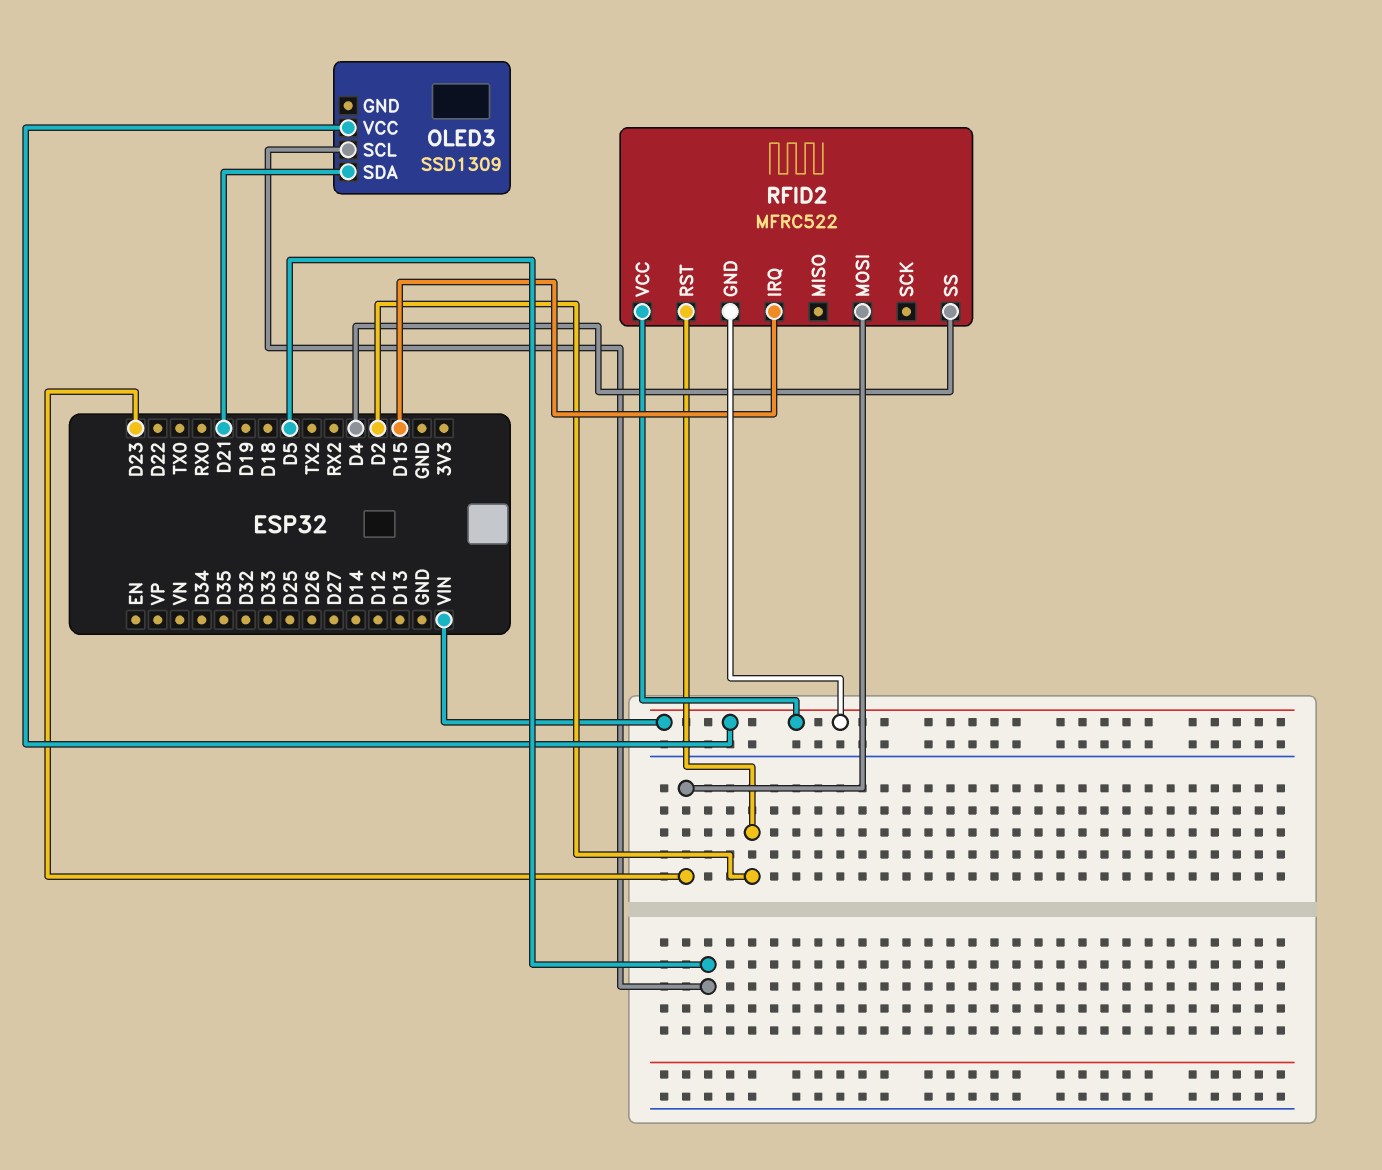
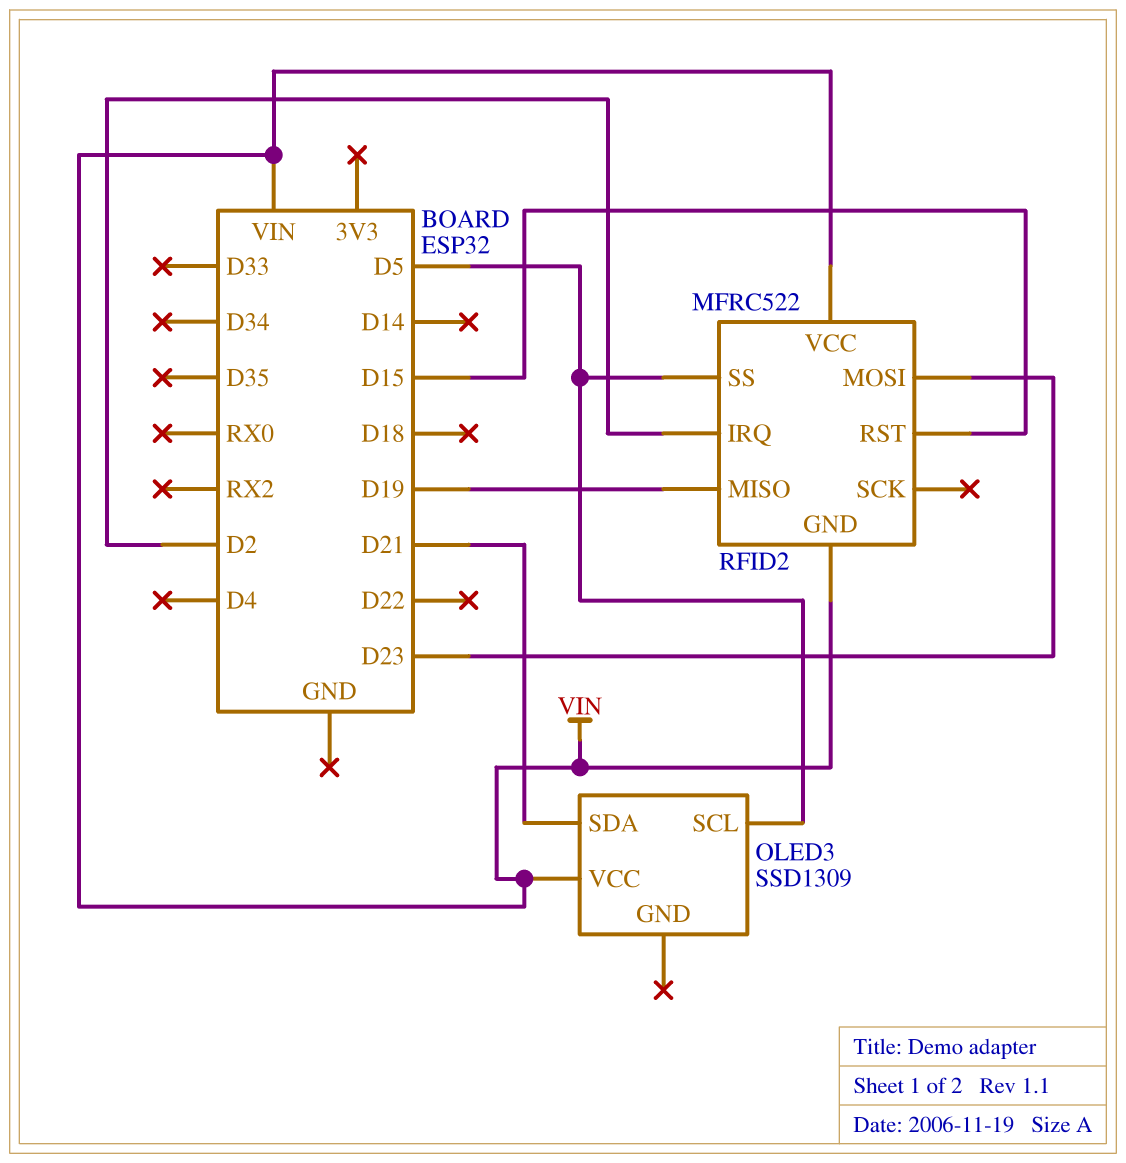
RFID2 pin IRQ: D15 -> D2
RFID2 pin MISO: none -> D19
RFID2 pin RST: D2 -> D15
RFID2 pin SS: D4 -> D5

